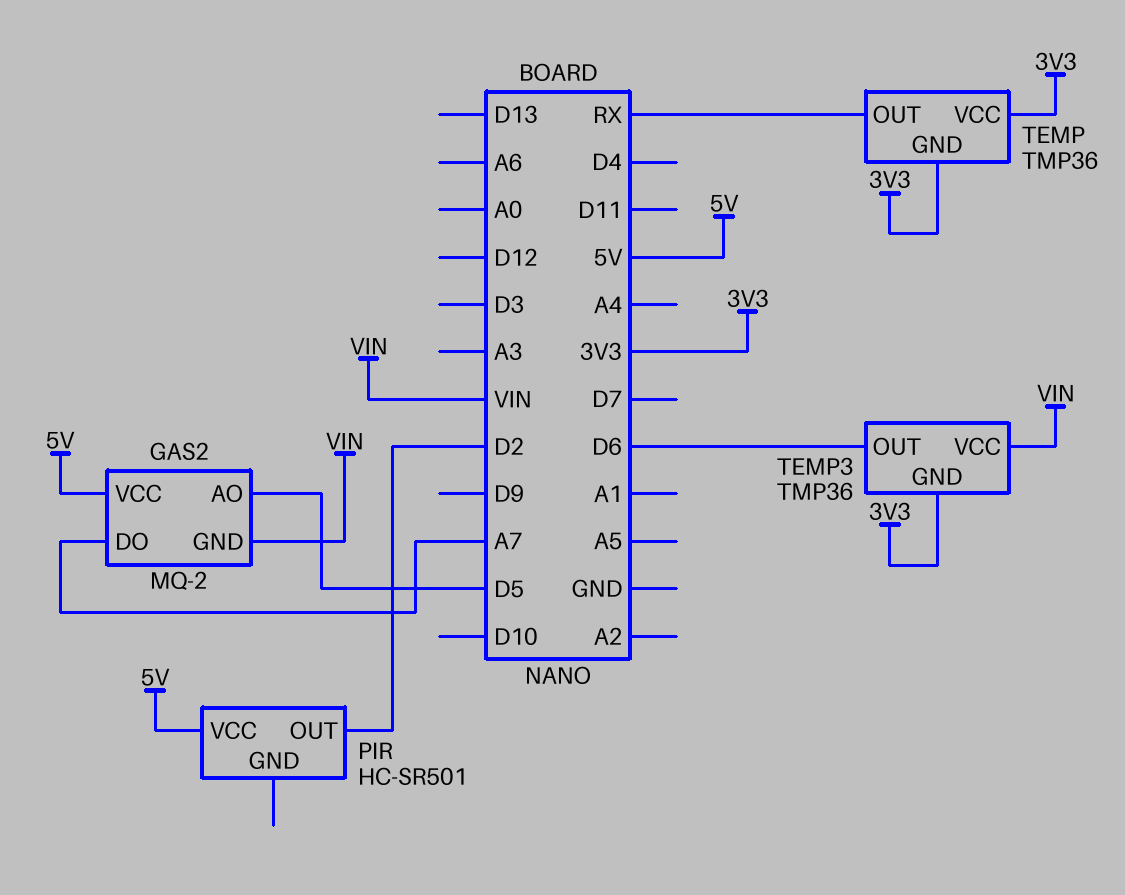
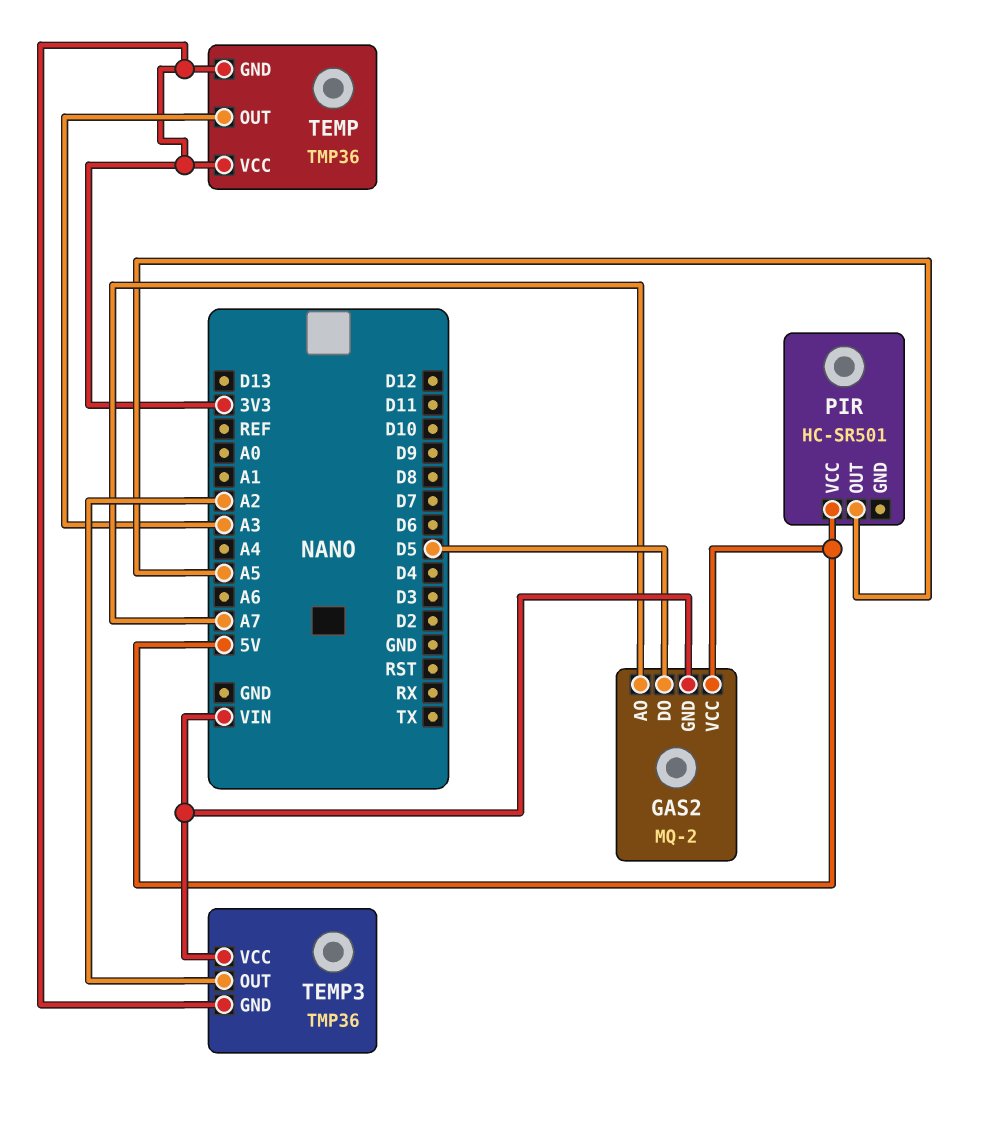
GAS2 pin AO: D5 -> A7
GAS2 pin DO: A7 -> D5
PIR pin OUT: D2 -> A5
TEMP pin OUT: RX -> A3
TEMP3 pin OUT: D6 -> A2

